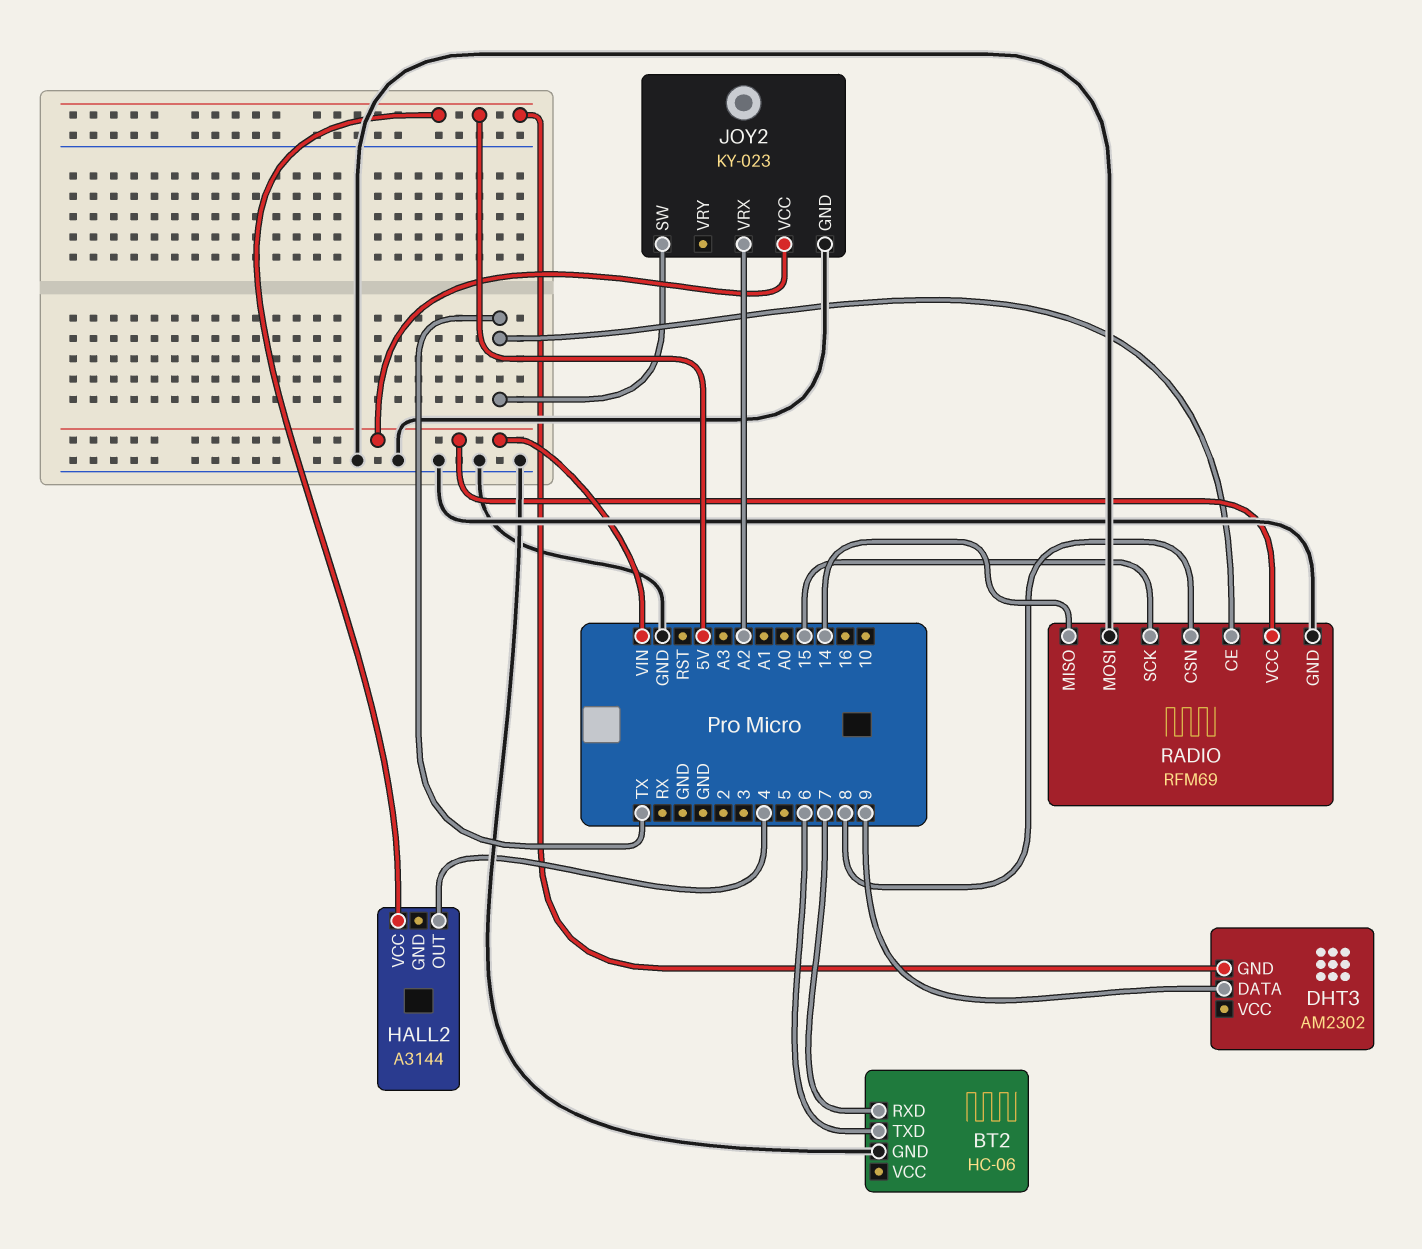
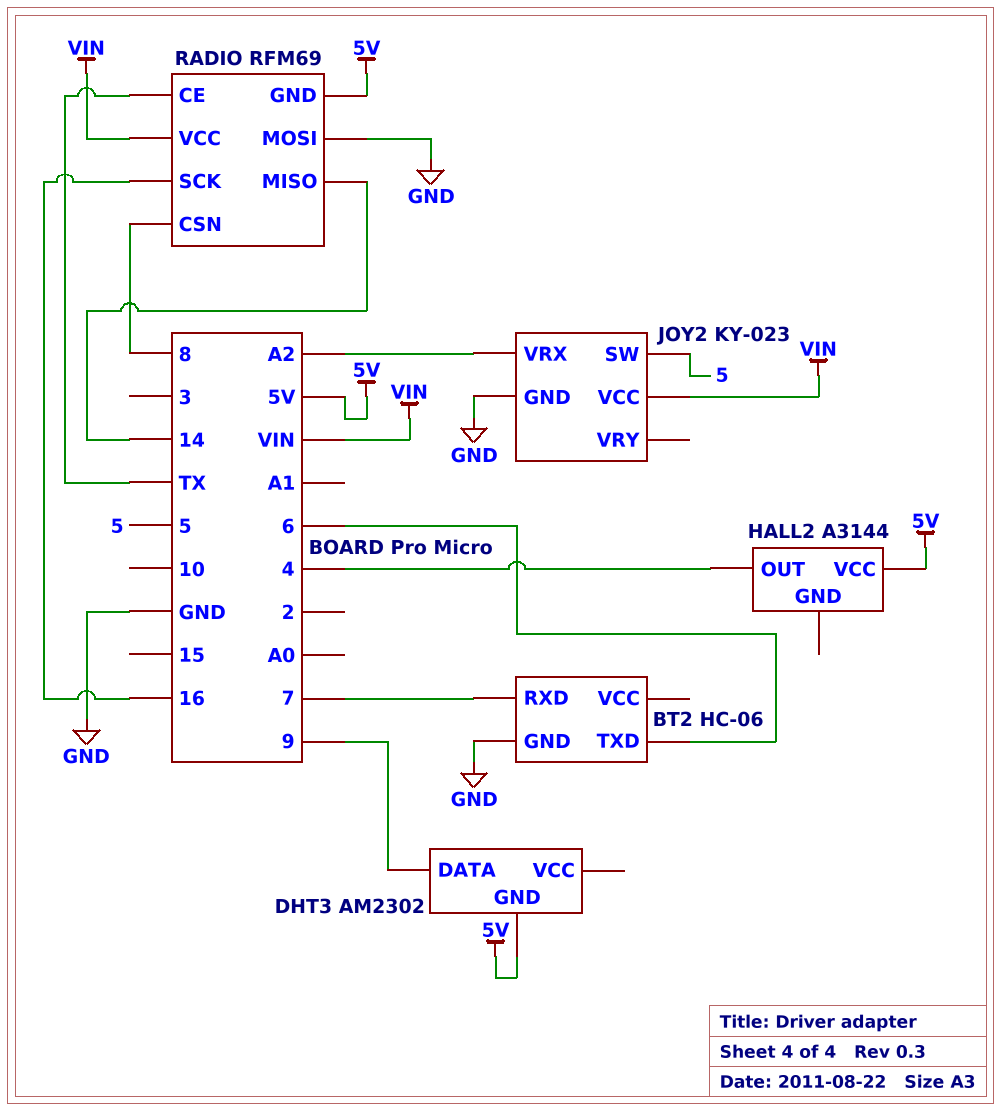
JOY2 pin SW: TX -> 5
RADIO pin GND: GND -> 5V
RADIO pin SCK: 15 -> 16

